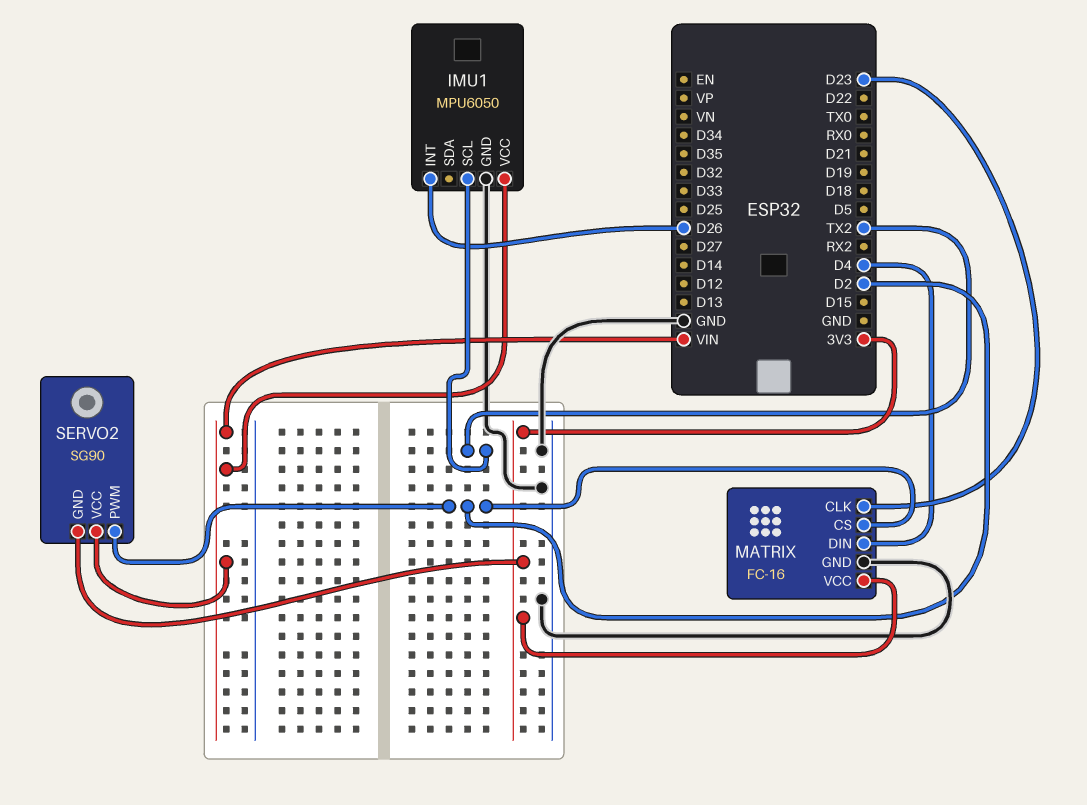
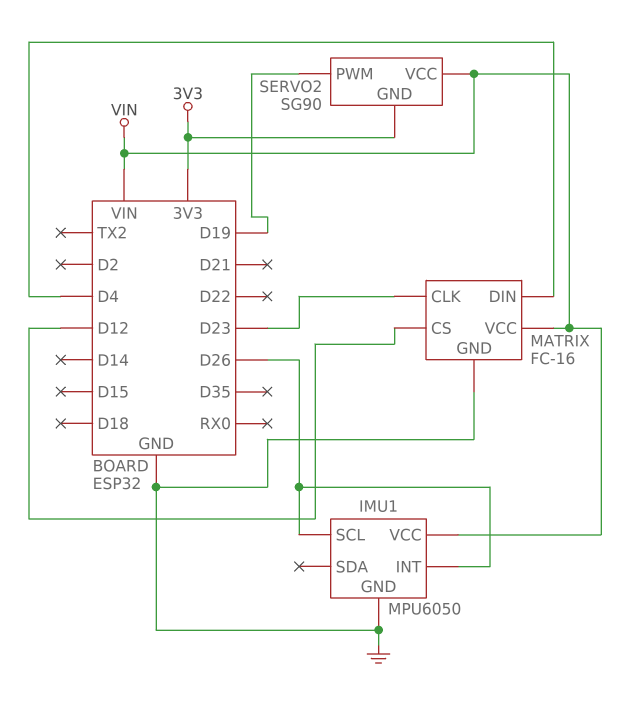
IMU1 pin SCL: TX2 -> D26
MATRIX pin CS: D2 -> D12
MATRIX pin VCC: 3V3 -> VIN
SERVO2 pin PWM: D2 -> D19

